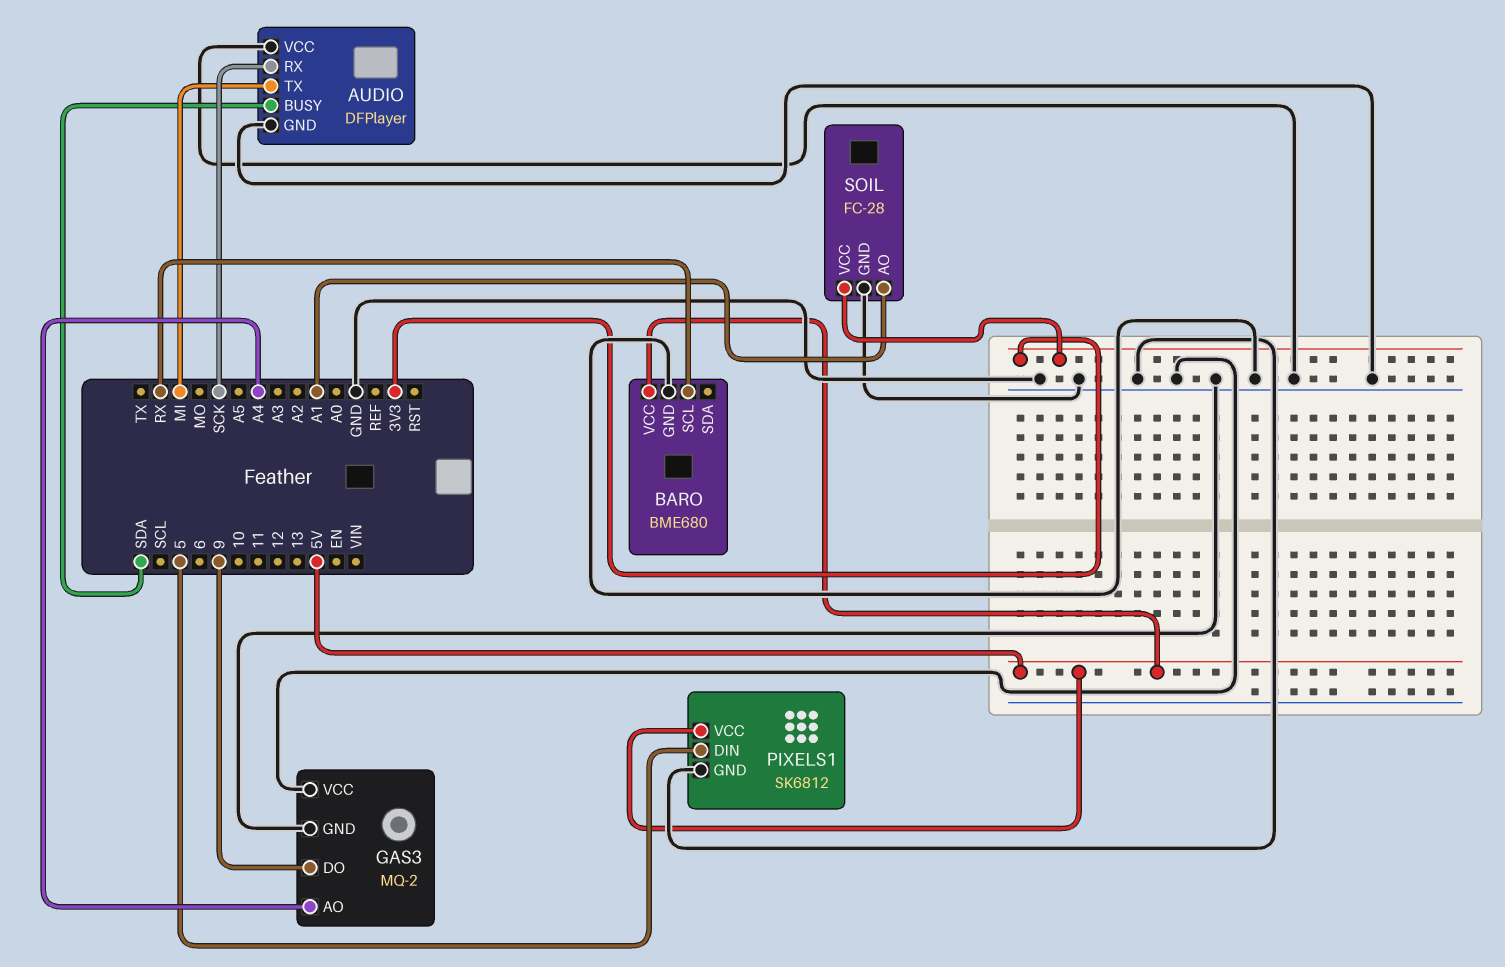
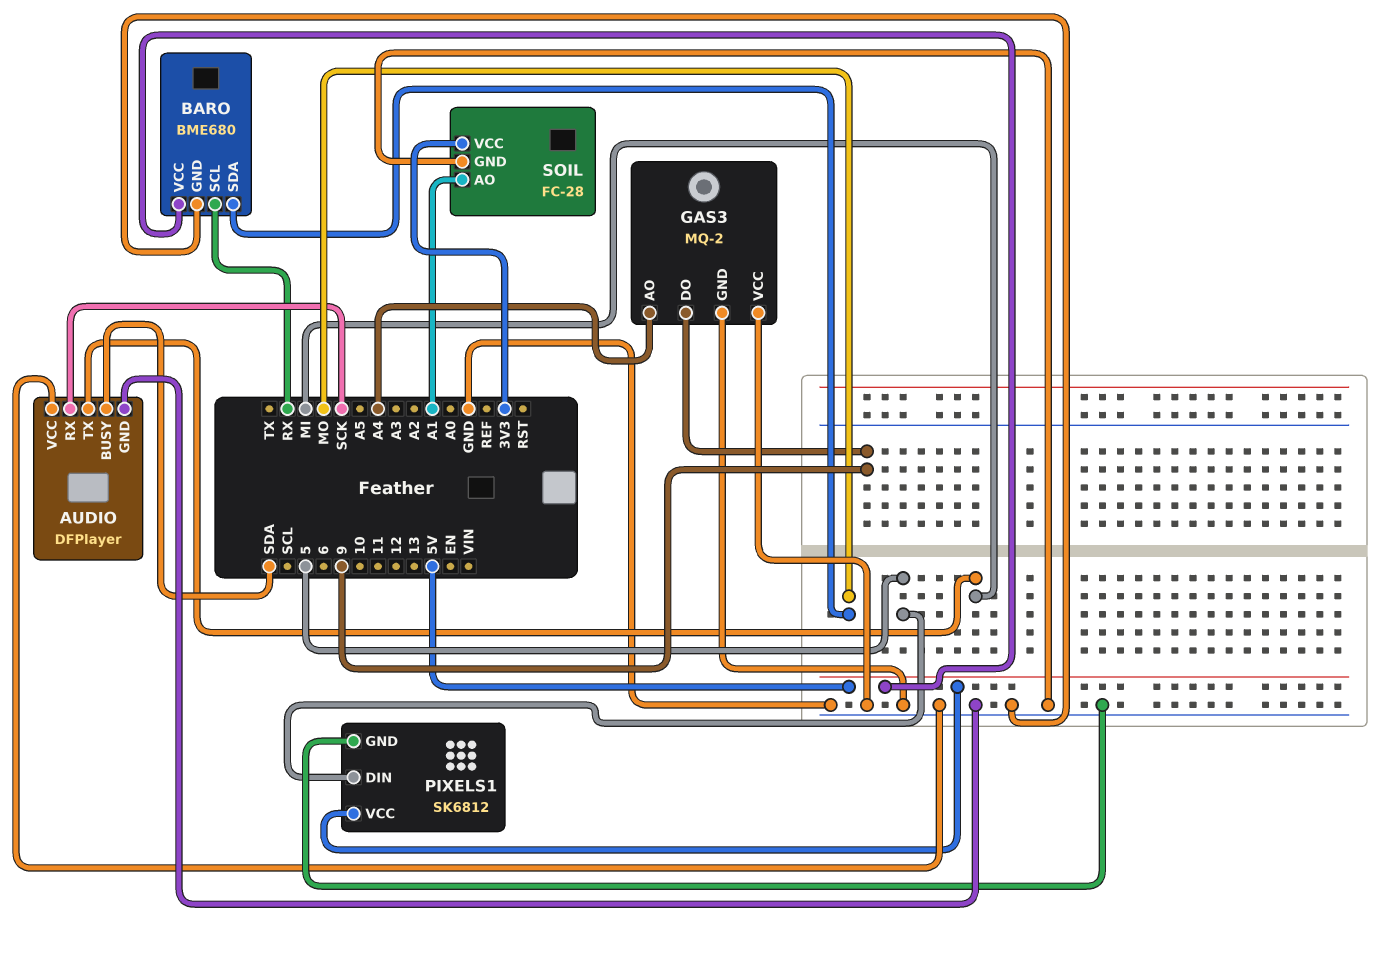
BARO pin SDA: none -> MO

